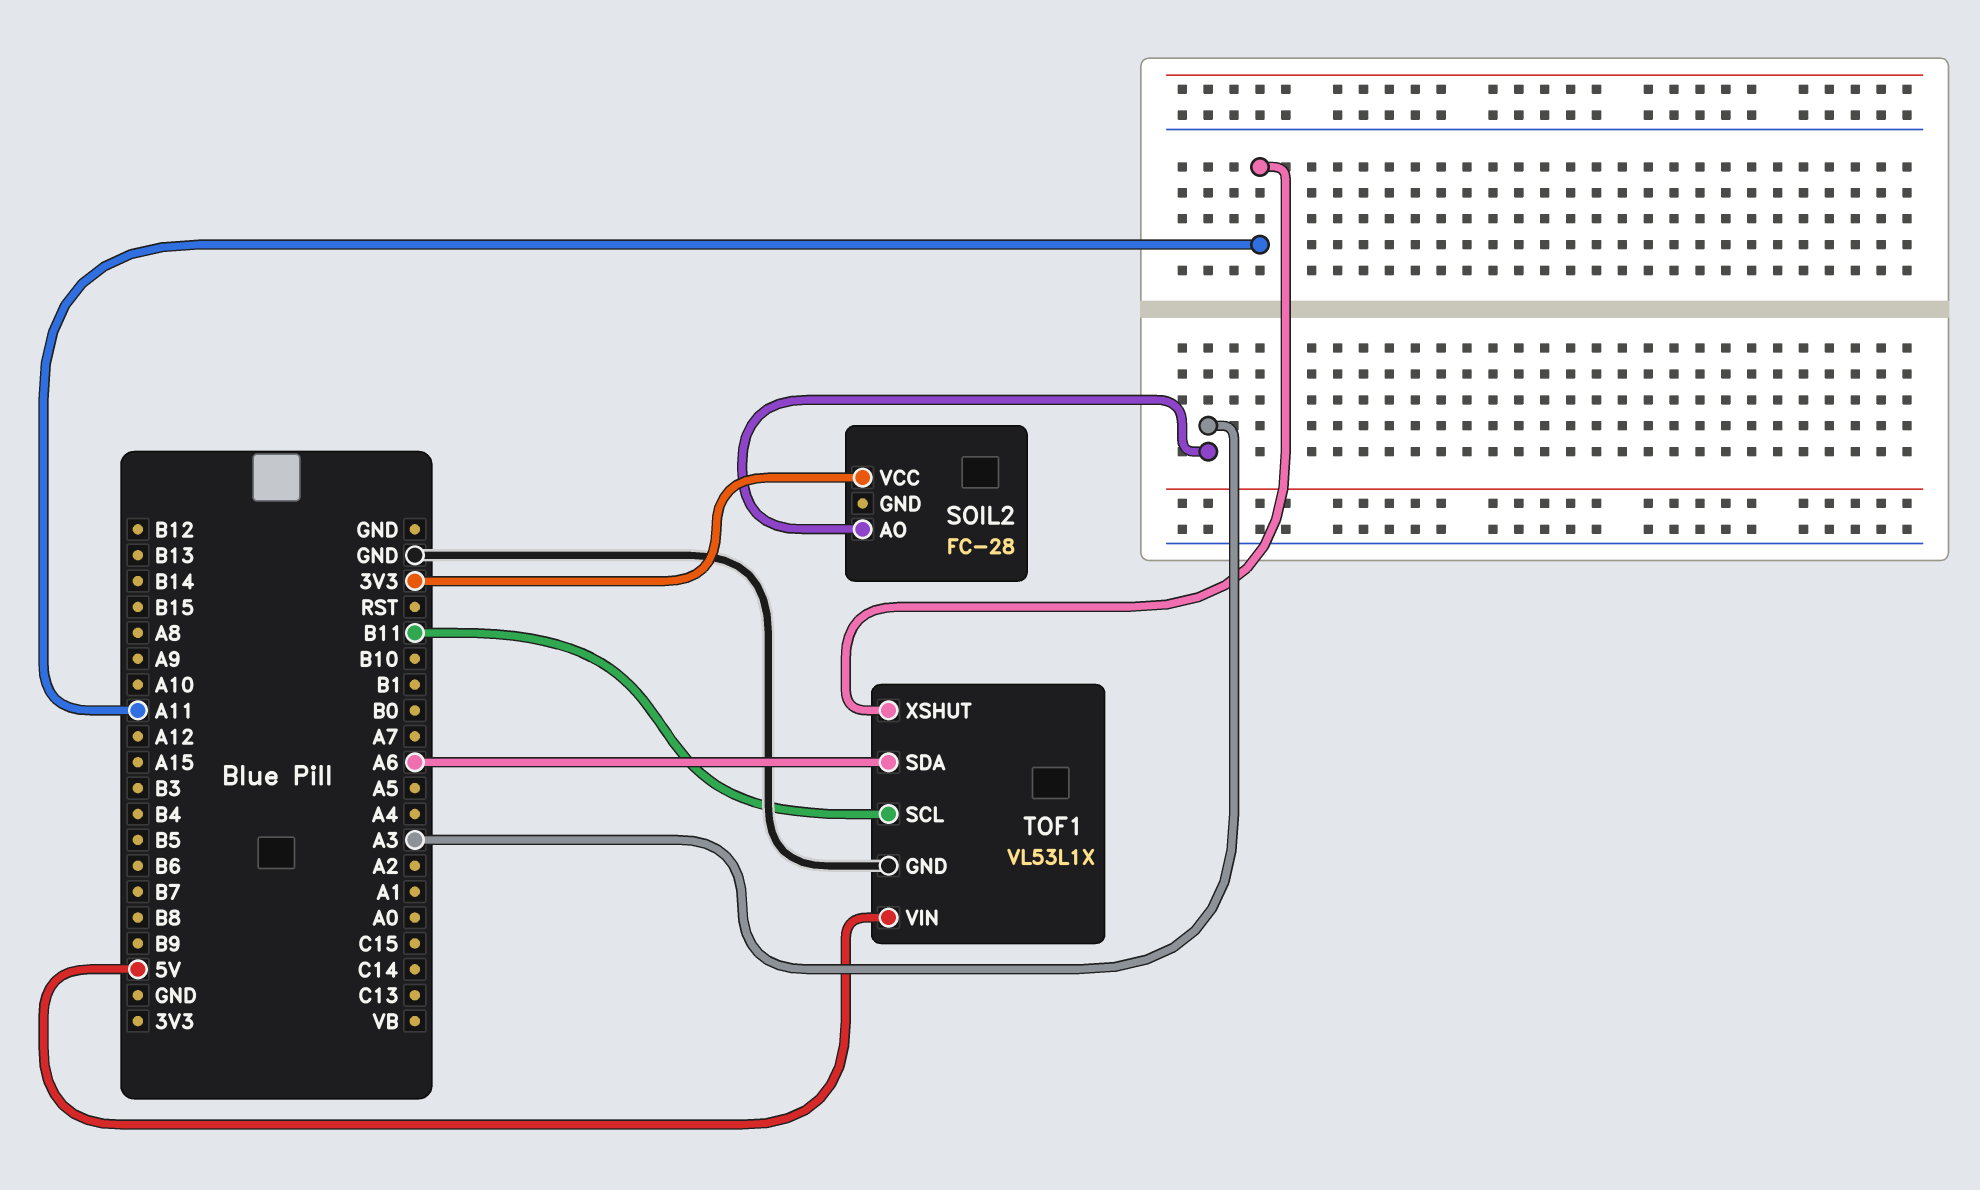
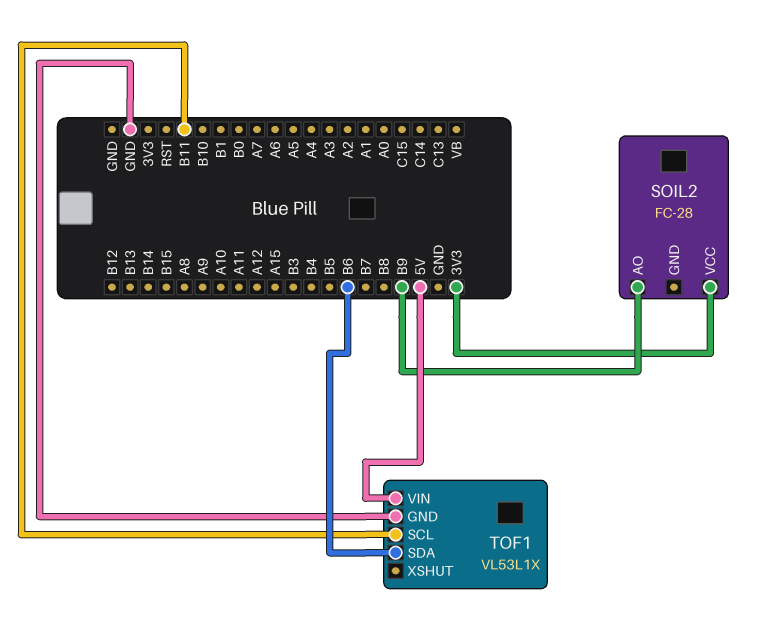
SOIL2 pin AO: A3 -> B9
TOF1 pin SDA: A6 -> B6
TOF1 pin XSHUT: A11 -> none

